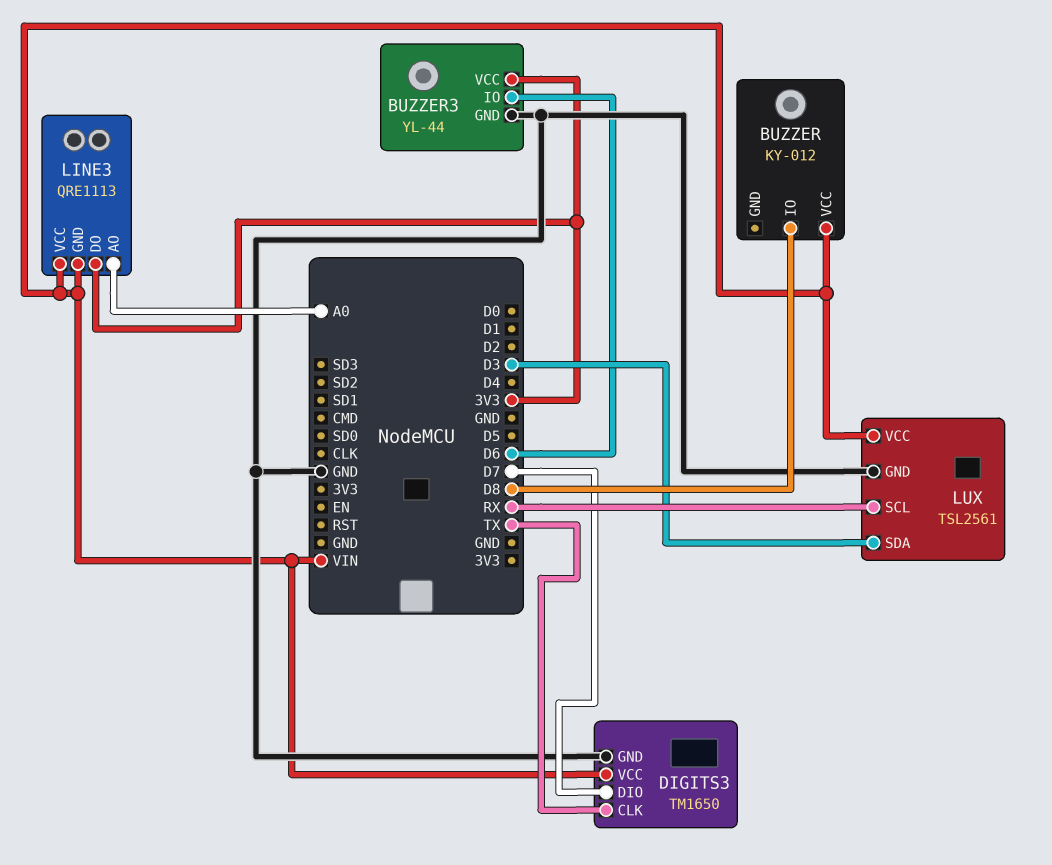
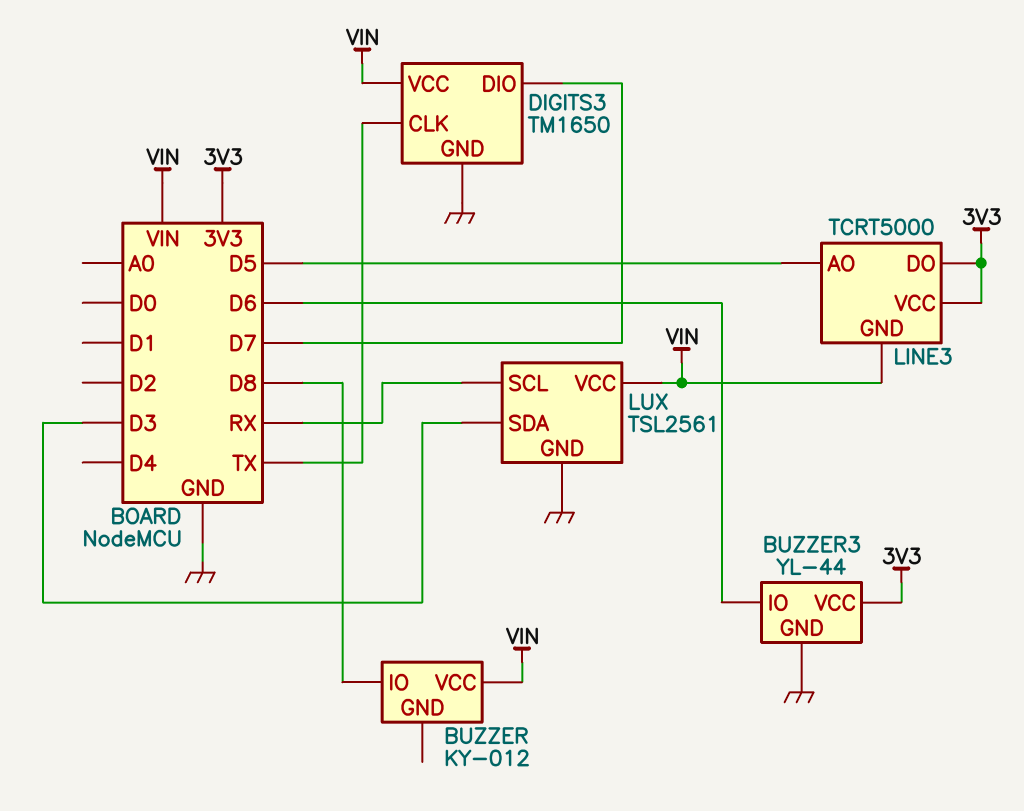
LINE3: QRE1113 -> TCRT5000
LINE3 pin AO: A0 -> D5
LINE3 pin VCC: VIN -> 3V3

